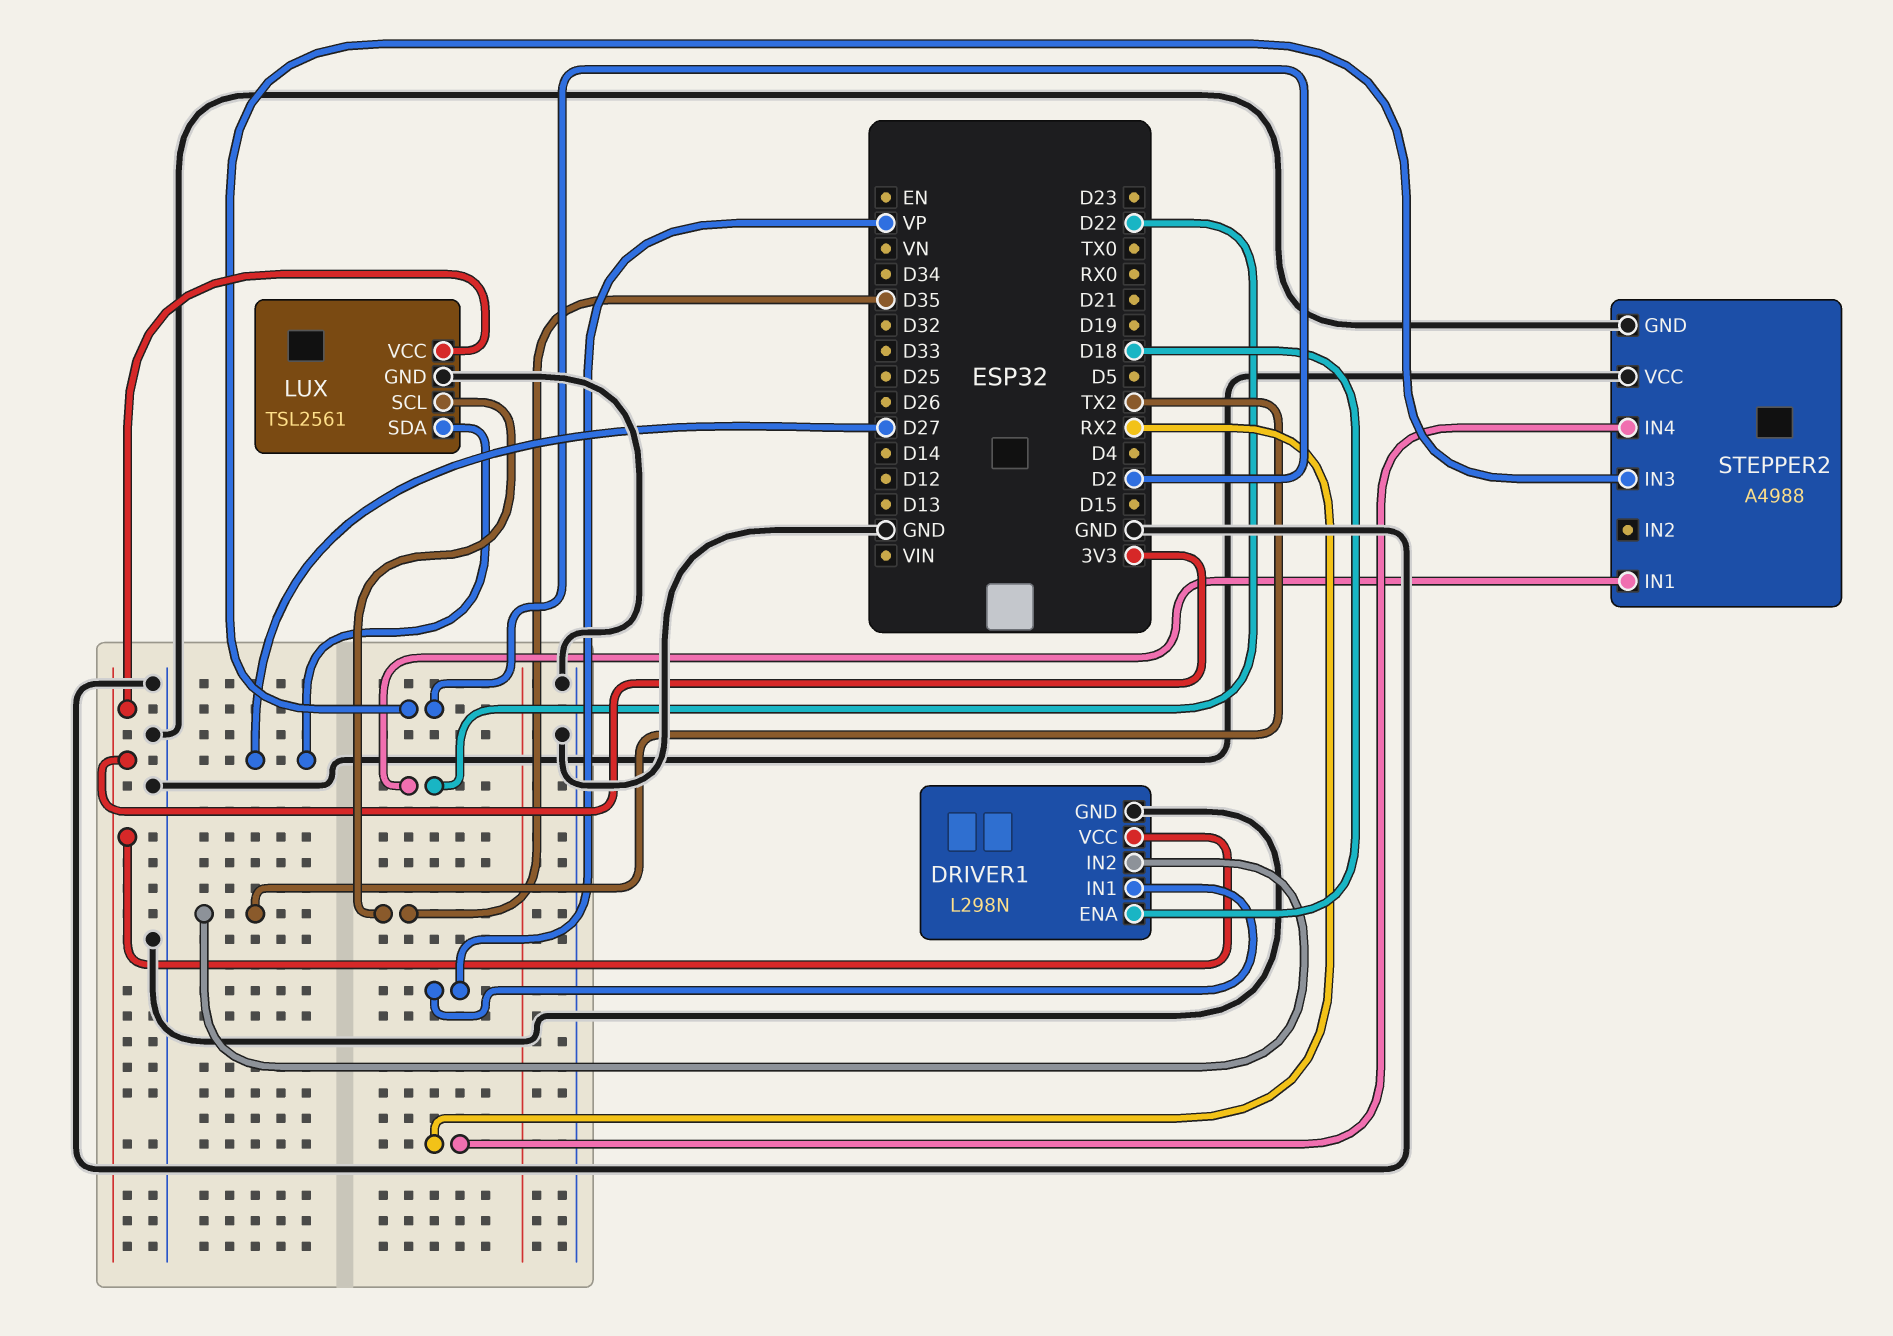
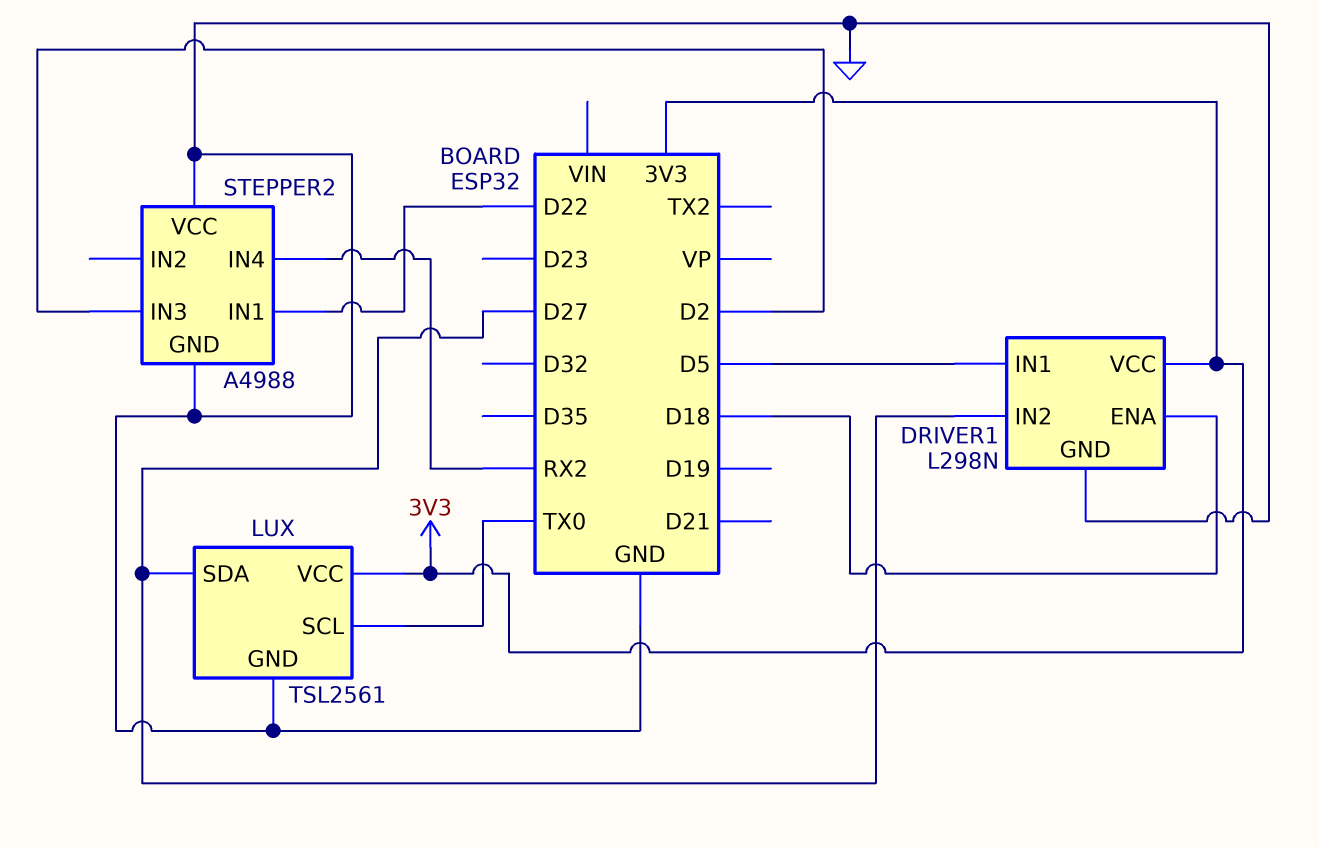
DRIVER1 pin IN1: VP -> D5
DRIVER1 pin IN2: TX2 -> D27
LUX pin SCL: D35 -> TX0

